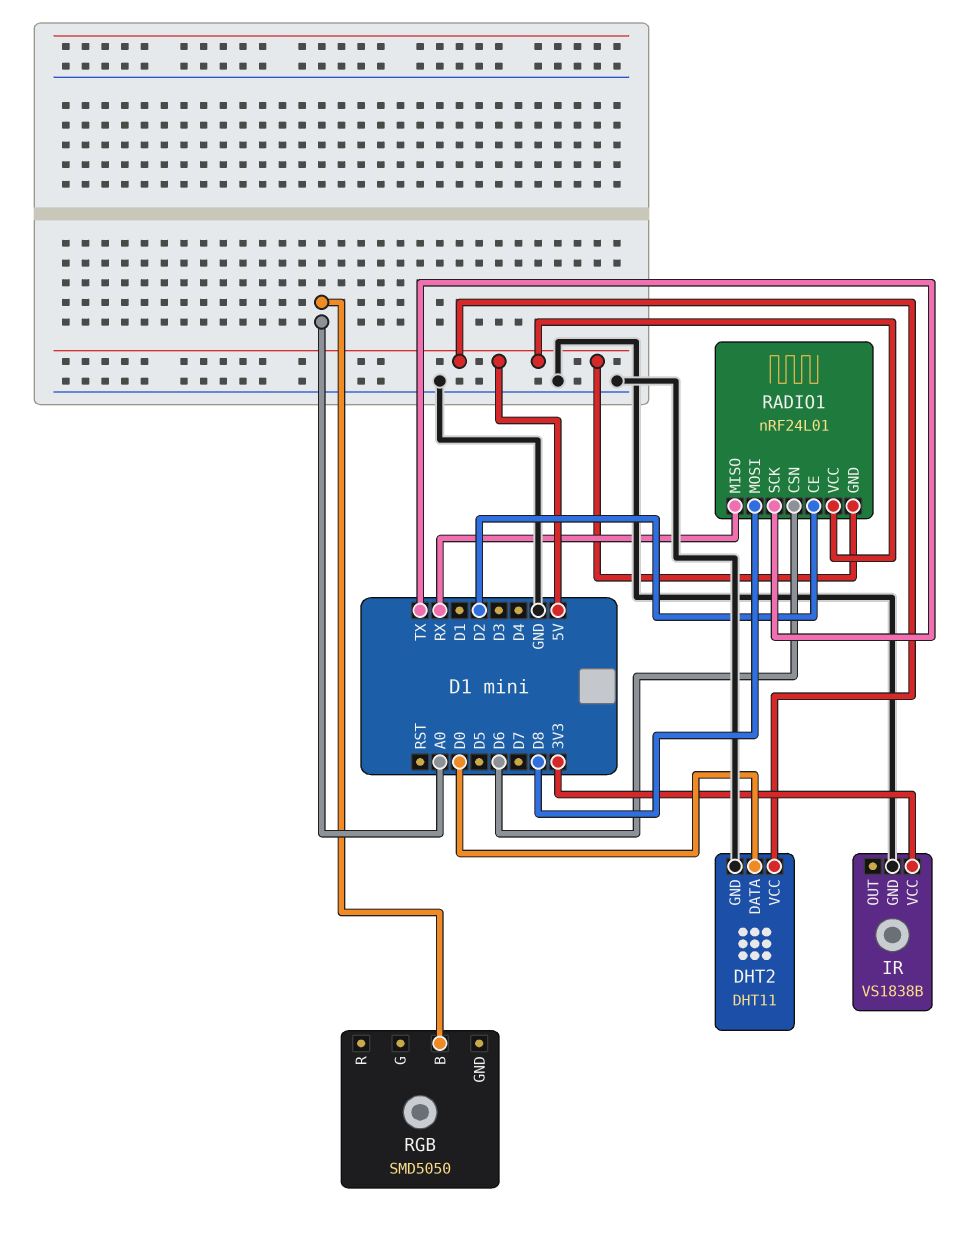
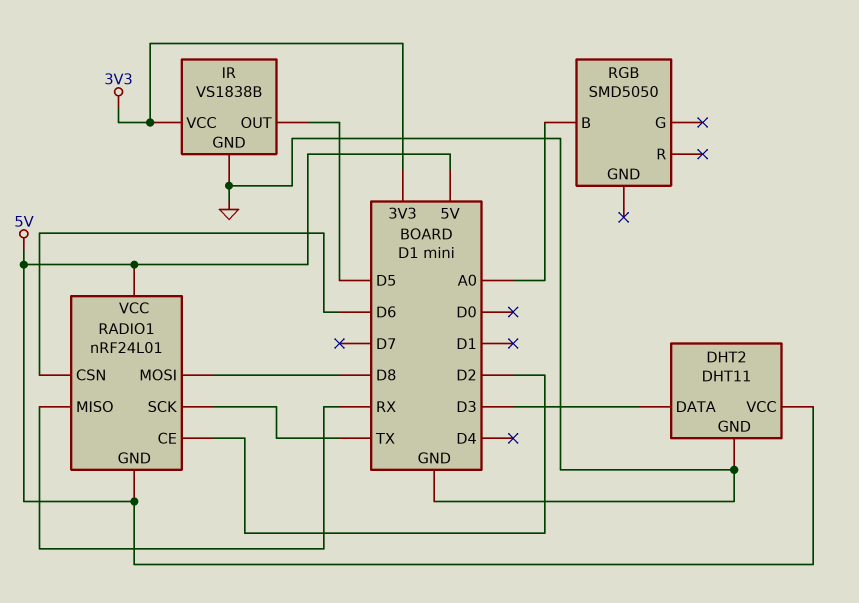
DHT2 pin DATA: D0 -> D3
IR pin OUT: none -> D5

